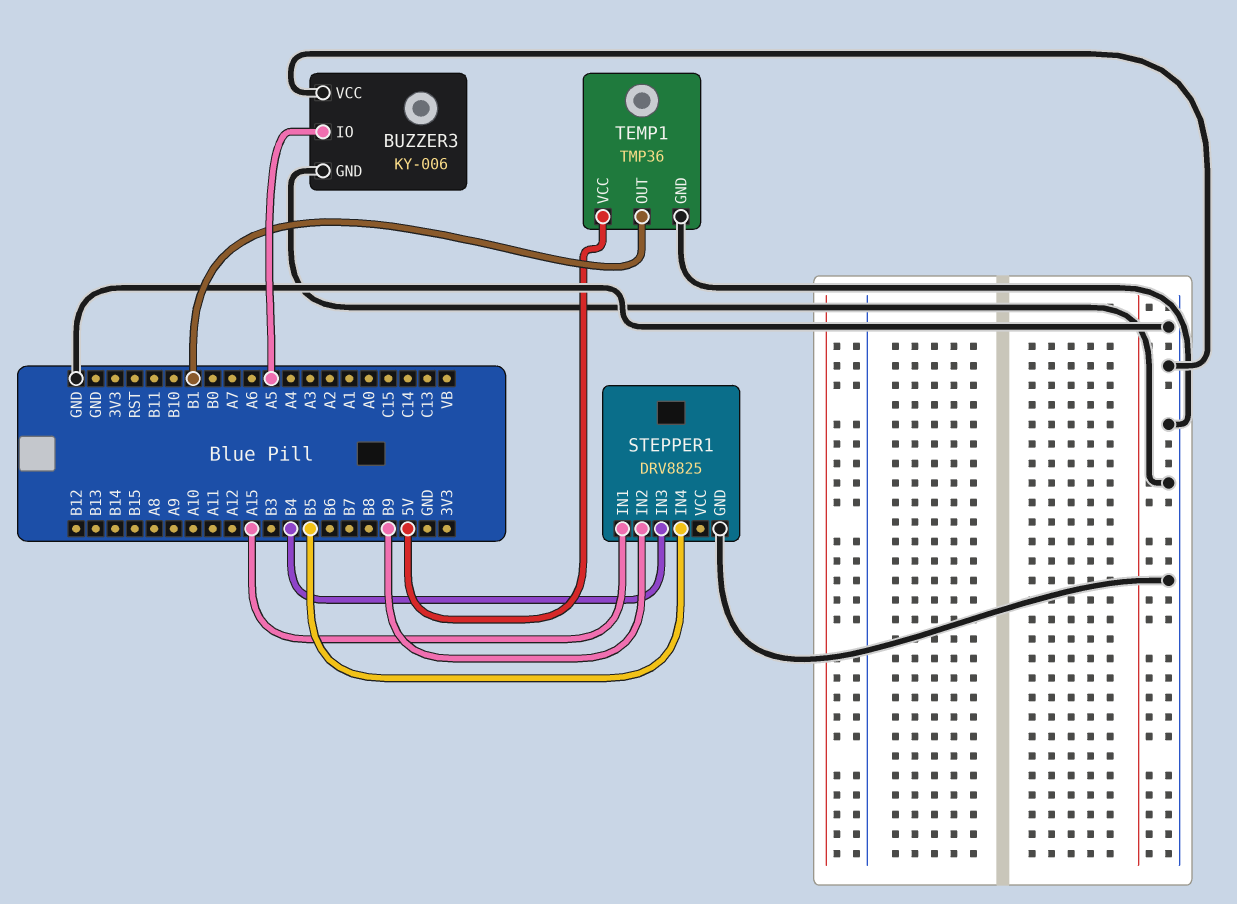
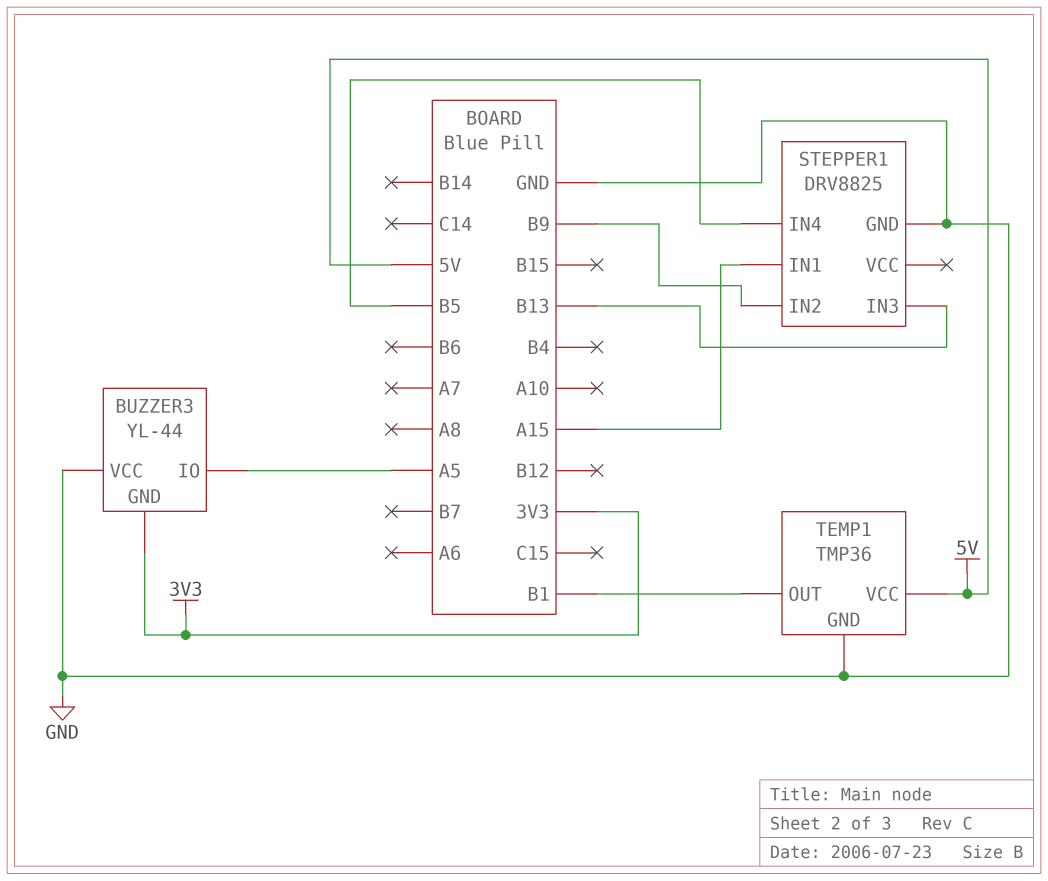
BUZZER3: KY-006 -> YL-44
BUZZER3 pin GND: GND -> 3V3
STEPPER1 pin IN3: B4 -> B13

